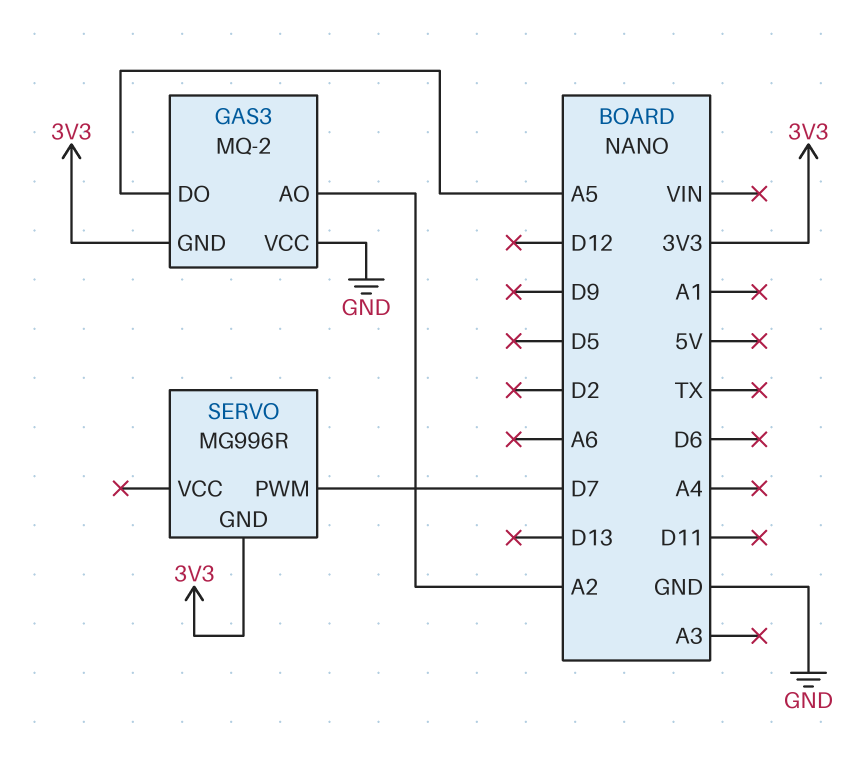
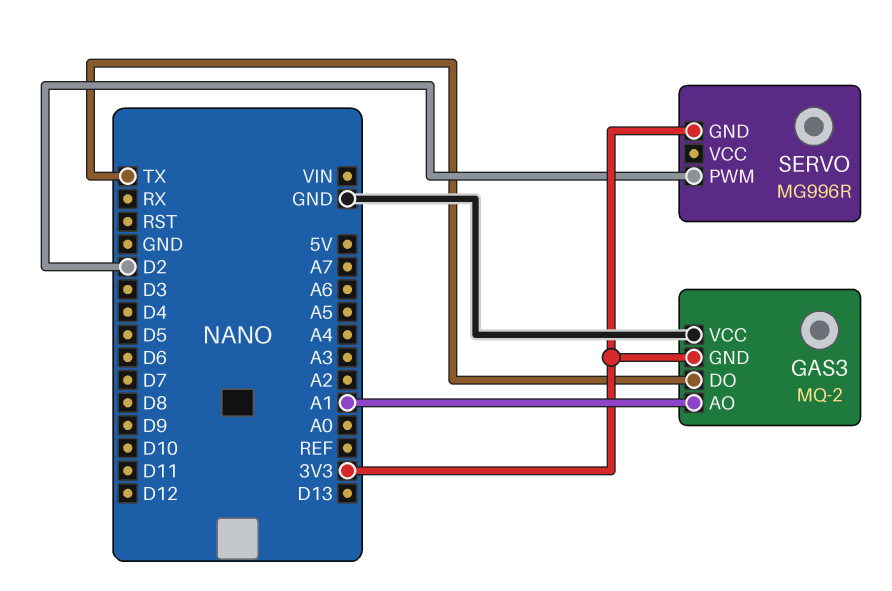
GAS3 pin AO: A2 -> A1
GAS3 pin DO: A5 -> TX
SERVO pin PWM: D7 -> D2

